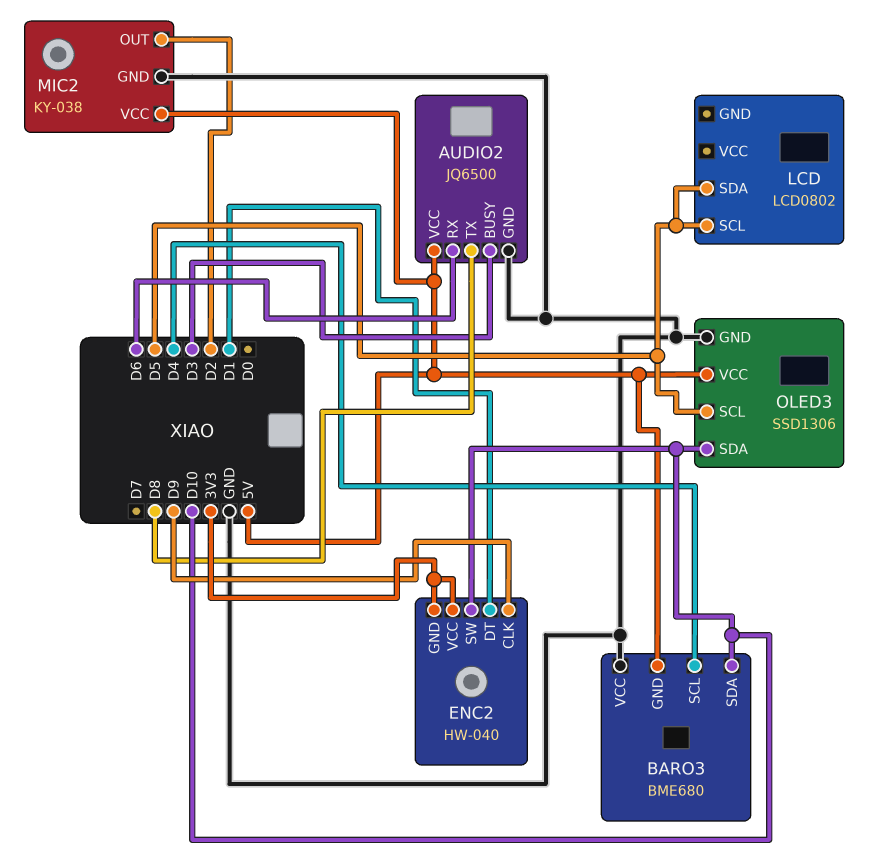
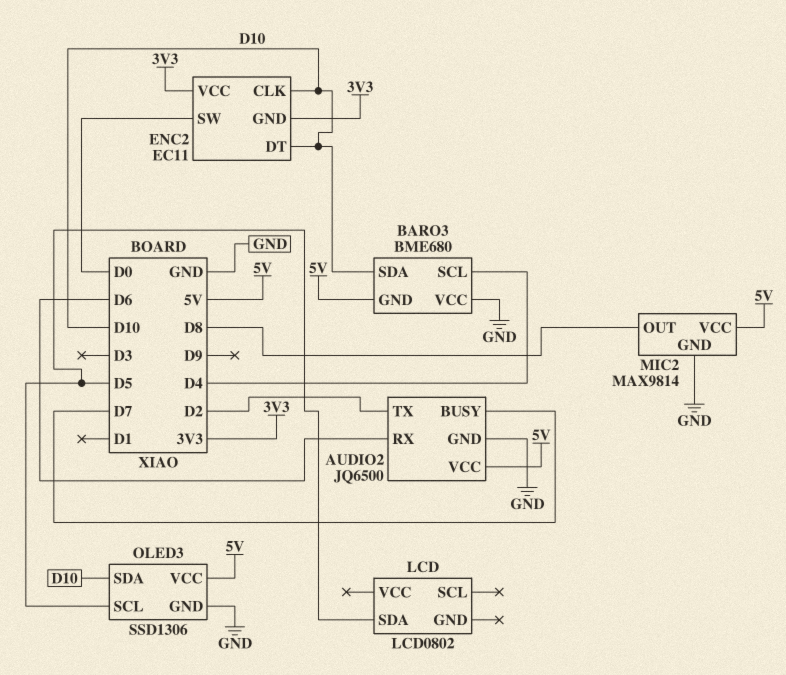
AUDIO2 pin BUSY: D3 -> D7
AUDIO2 pin TX: D8 -> D2
ENC2: HW-040 -> EC11
ENC2 pin CLK: D9 -> D10
ENC2 pin DT: D1 -> D10
ENC2 pin SW: D10 -> D0
LCD pin SCL: D5 -> none
MIC2: KY-038 -> MAX9814
MIC2 pin OUT: D2 -> D8

